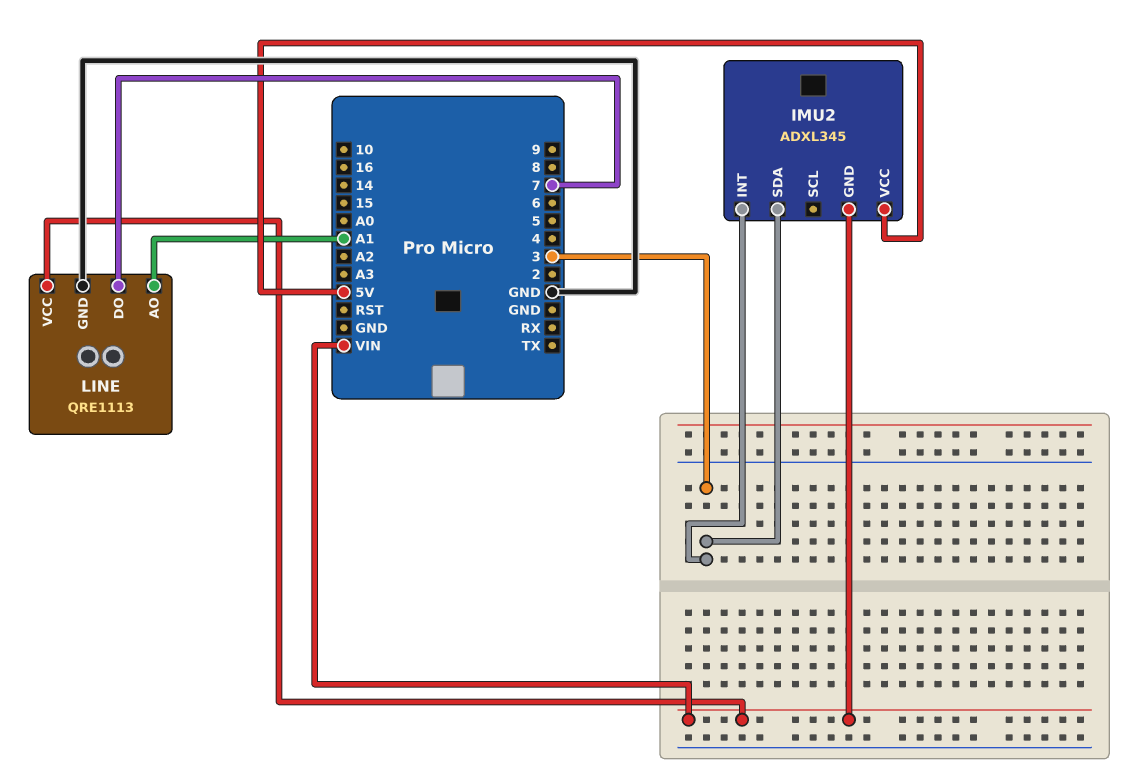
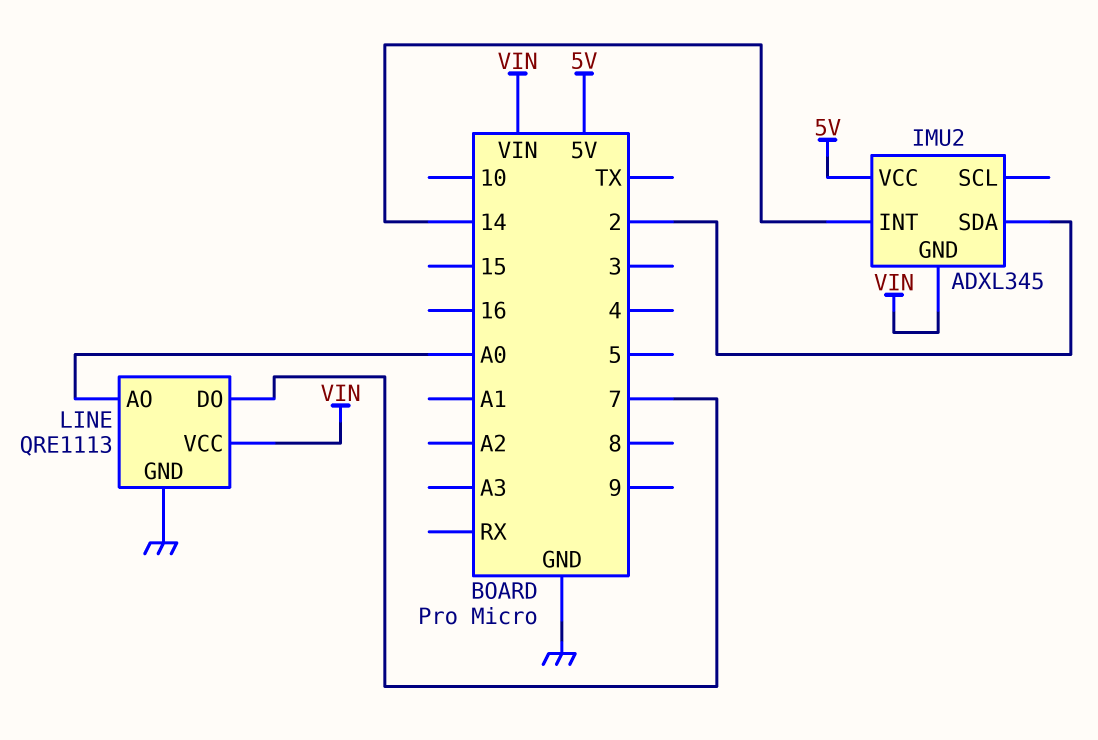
IMU2 pin INT: 3 -> 14
IMU2 pin SDA: 3 -> 2
LINE pin AO: A1 -> A0

